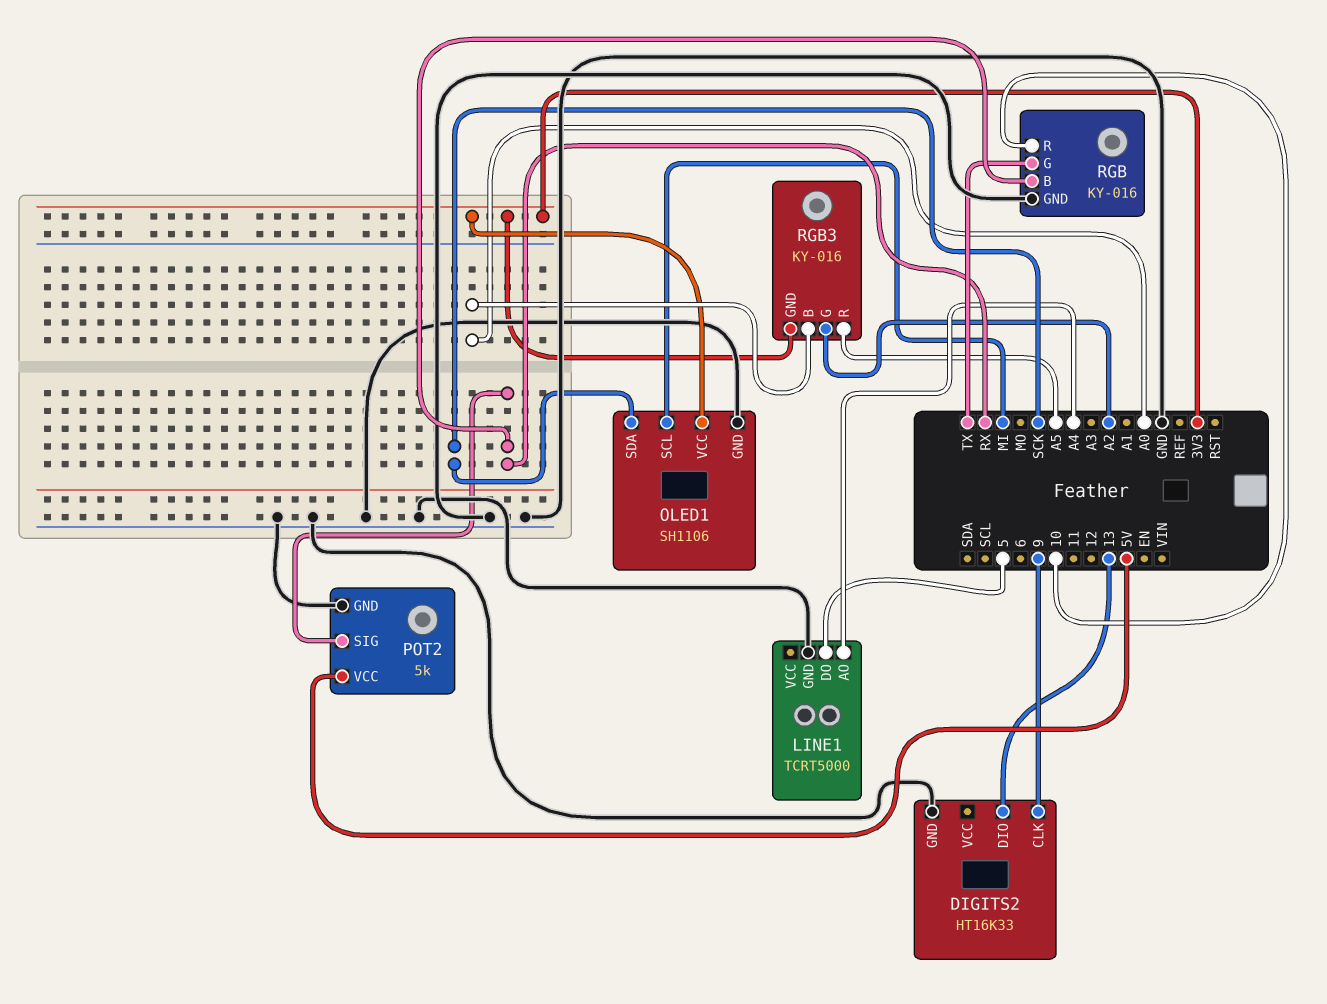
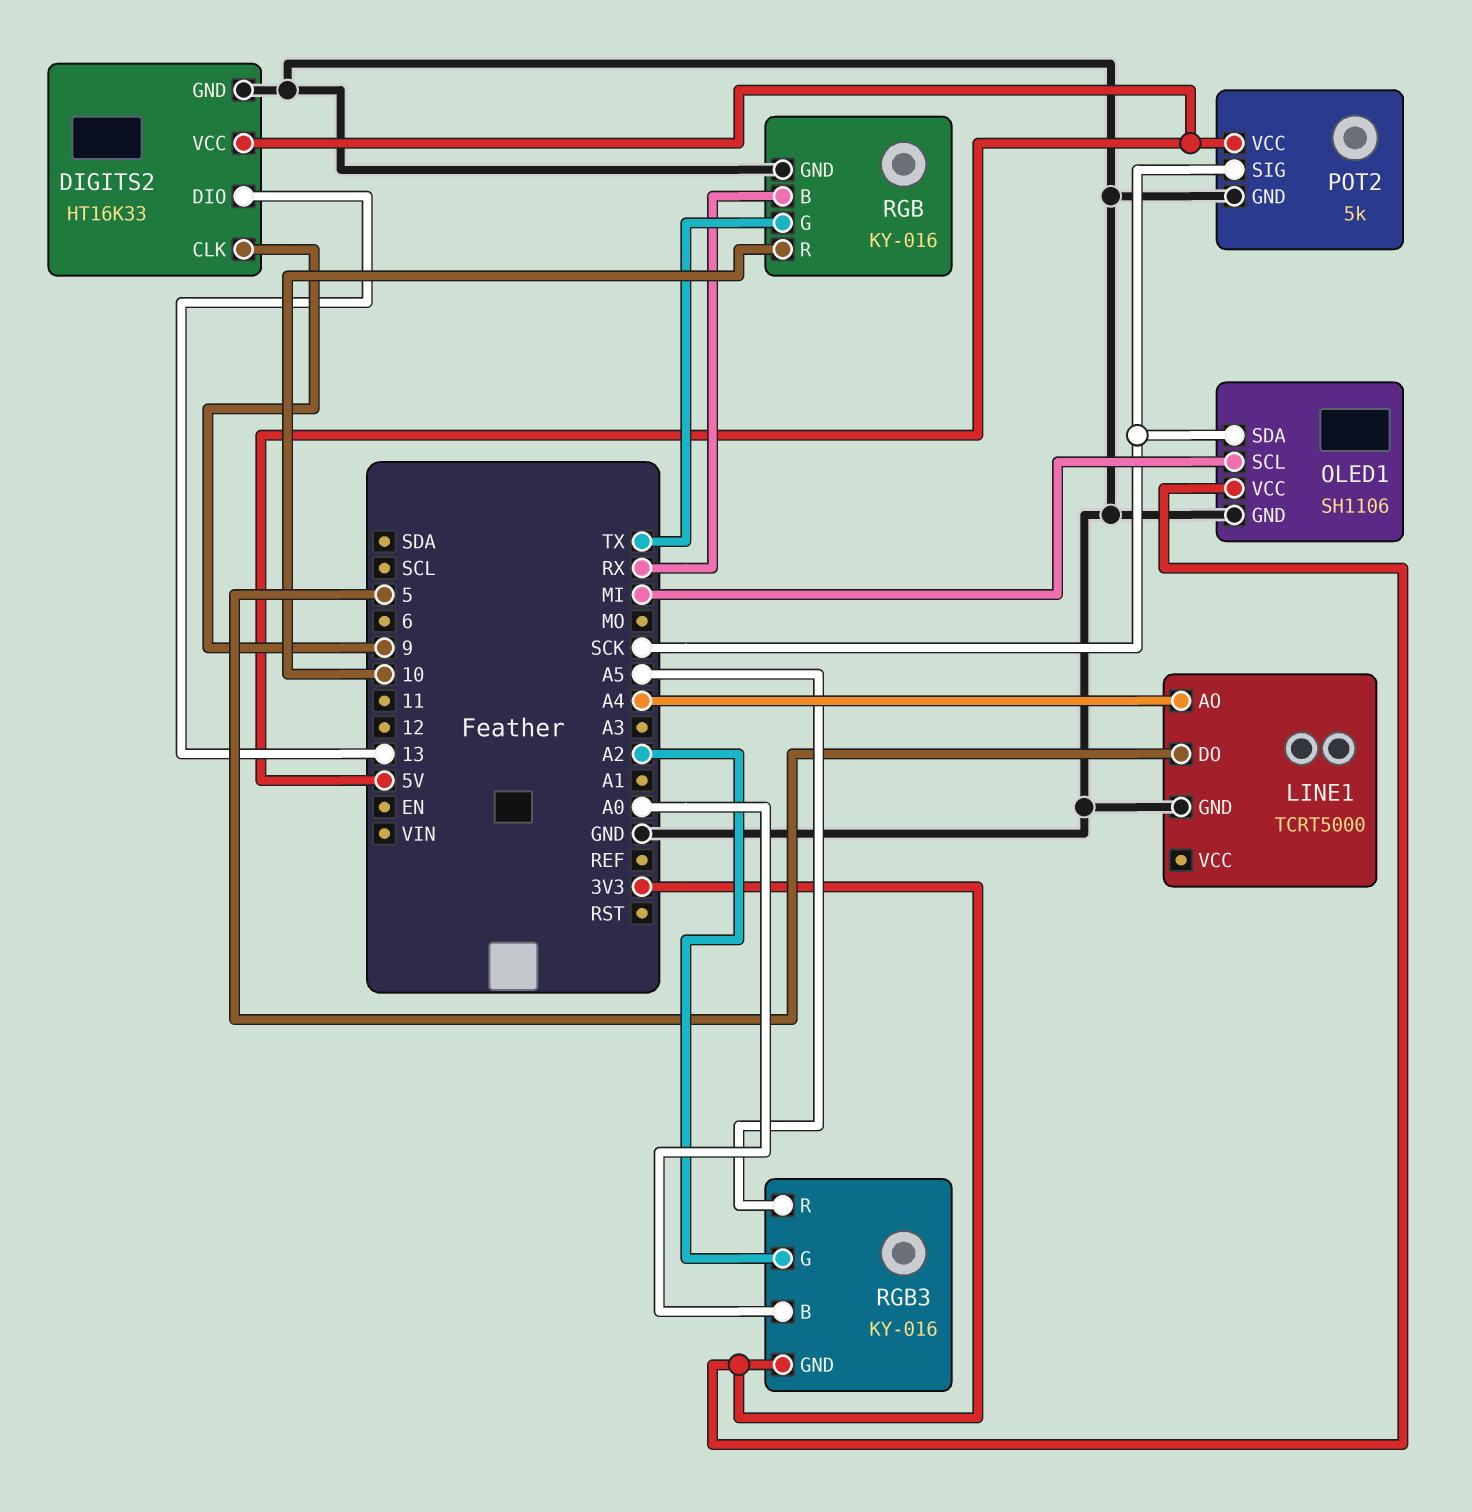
DIGITS2 pin VCC: none -> 5V
POT2 pin SIG: RX -> SCK

